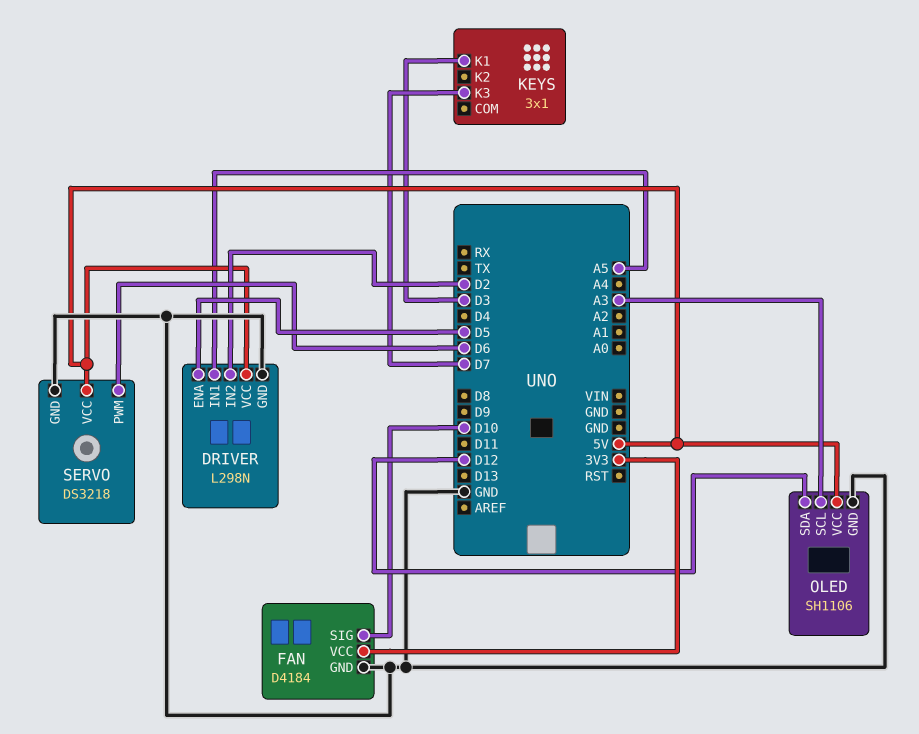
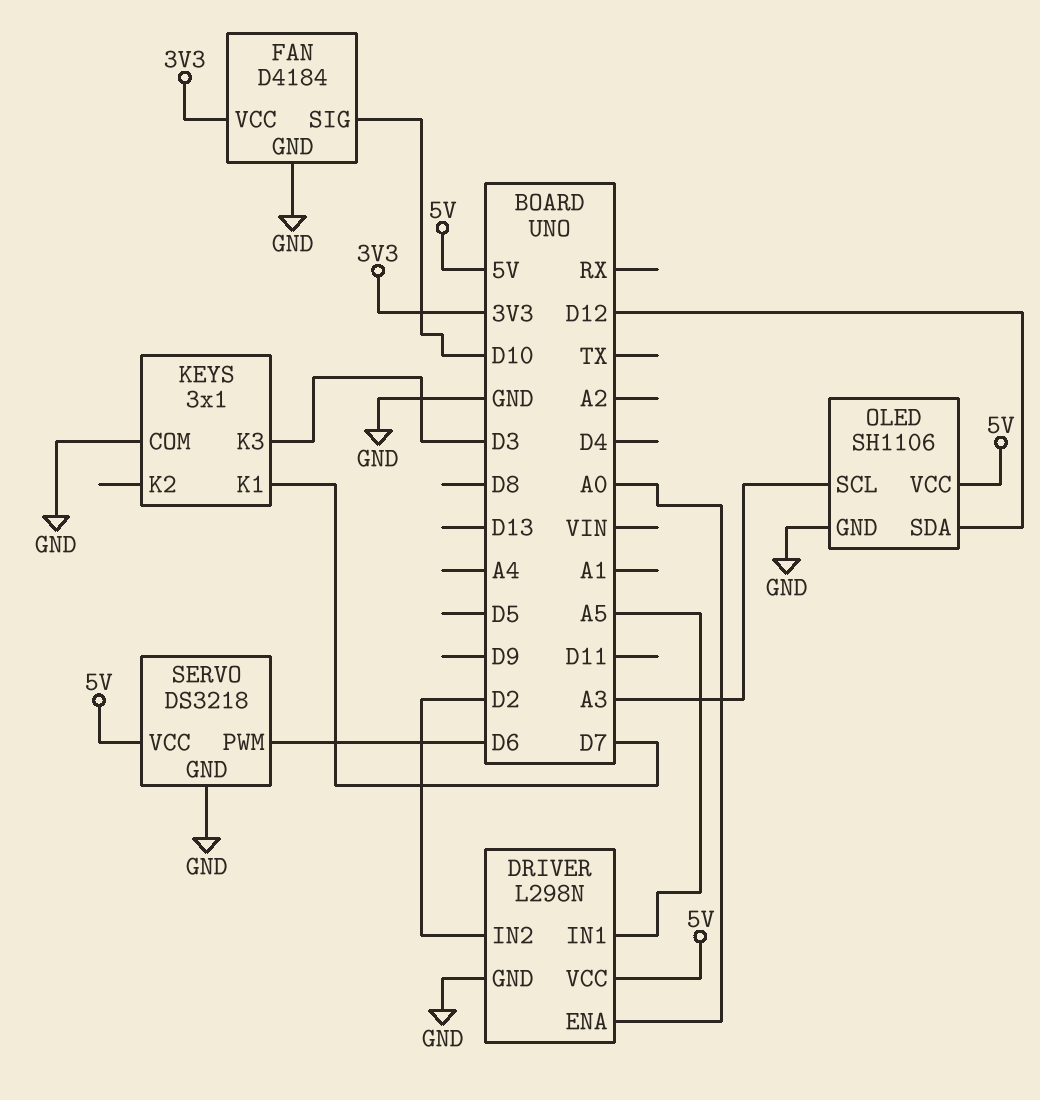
DRIVER pin ENA: D5 -> A0
KEYS pin COM: none -> GND
KEYS pin K1: D3 -> D7
KEYS pin K3: D7 -> D3

